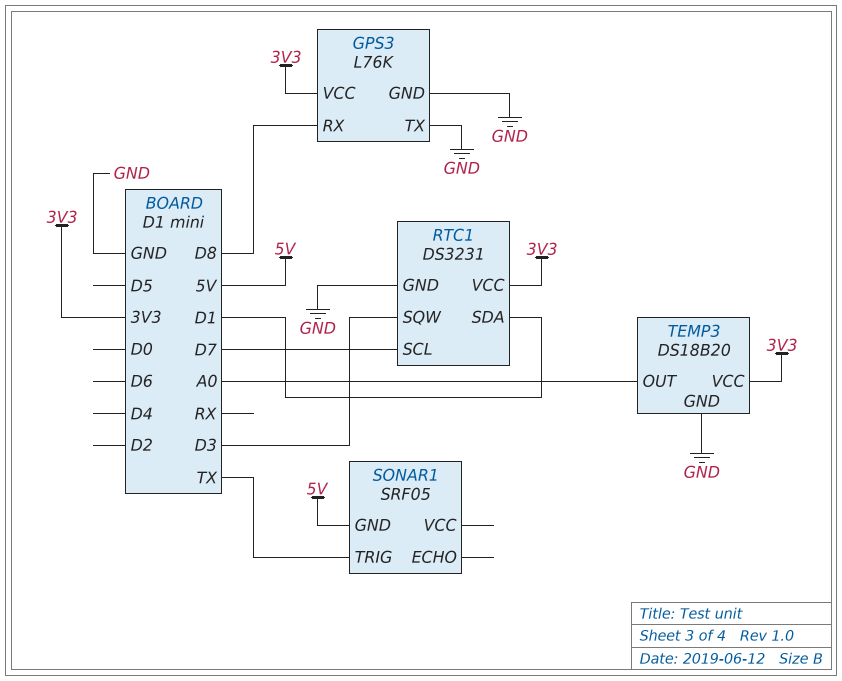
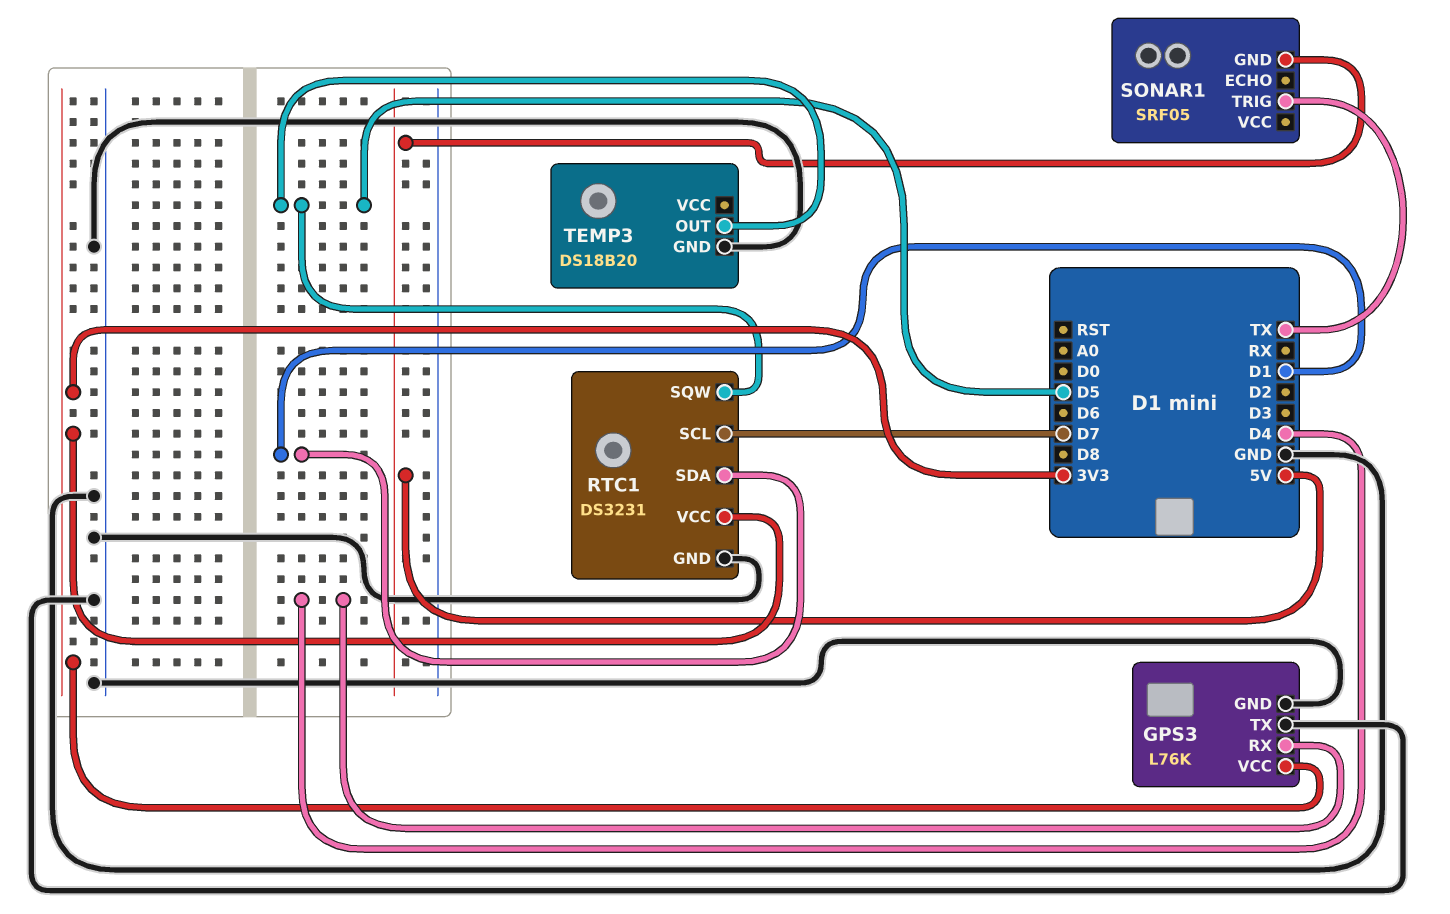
GPS3 pin RX: D8 -> D4
RTC1 pin SQW: D3 -> D5
TEMP3 pin OUT: A0 -> D5
TEMP3 pin VCC: 3V3 -> none

